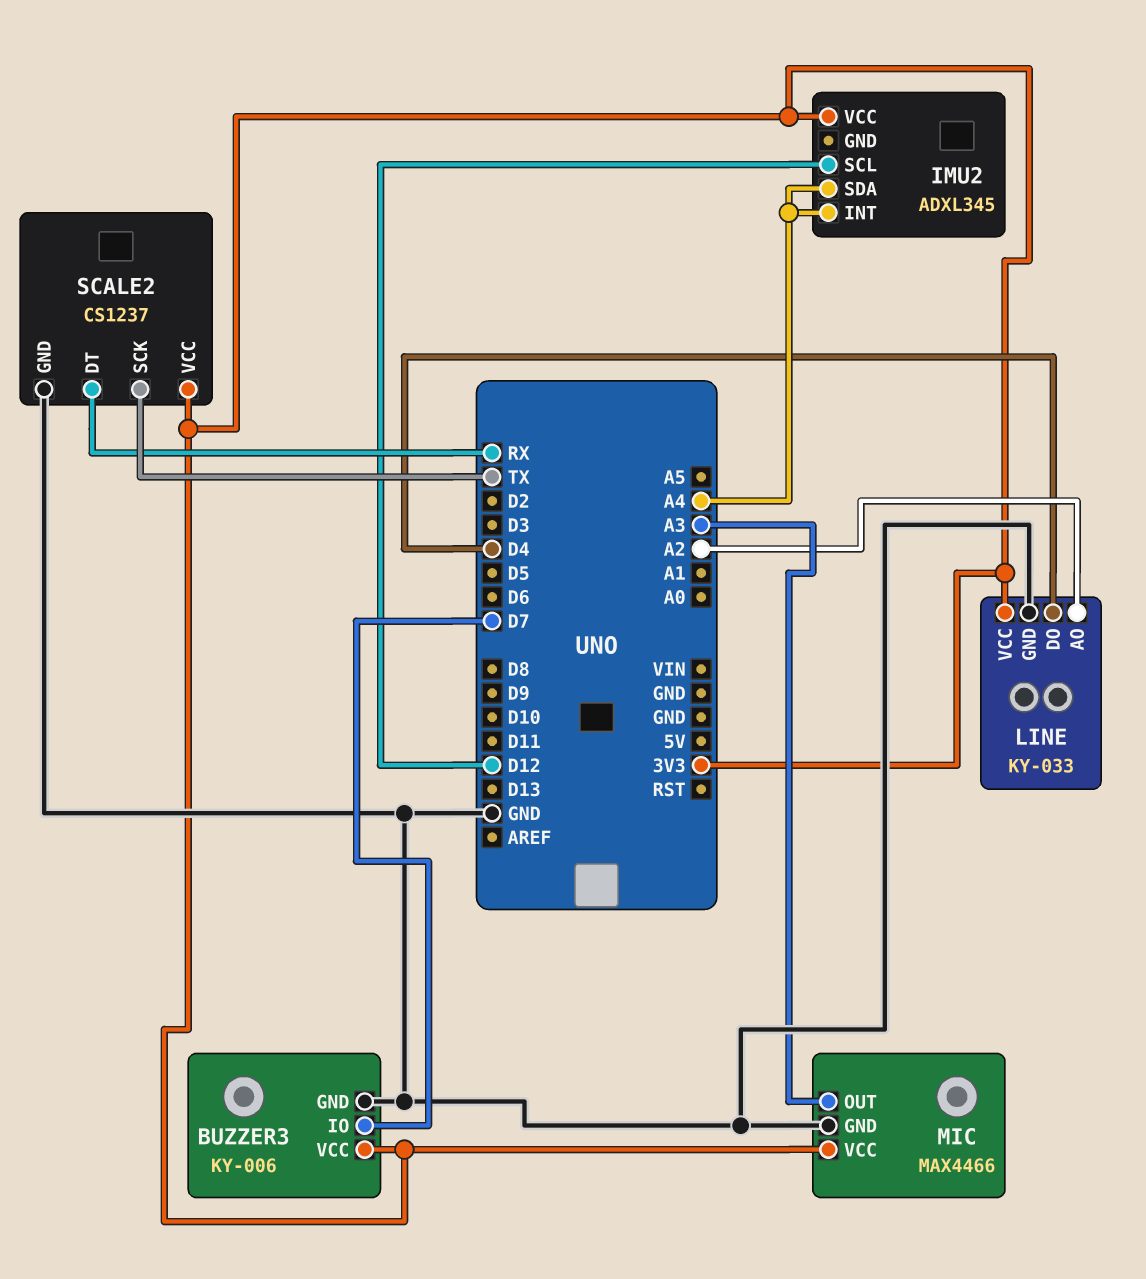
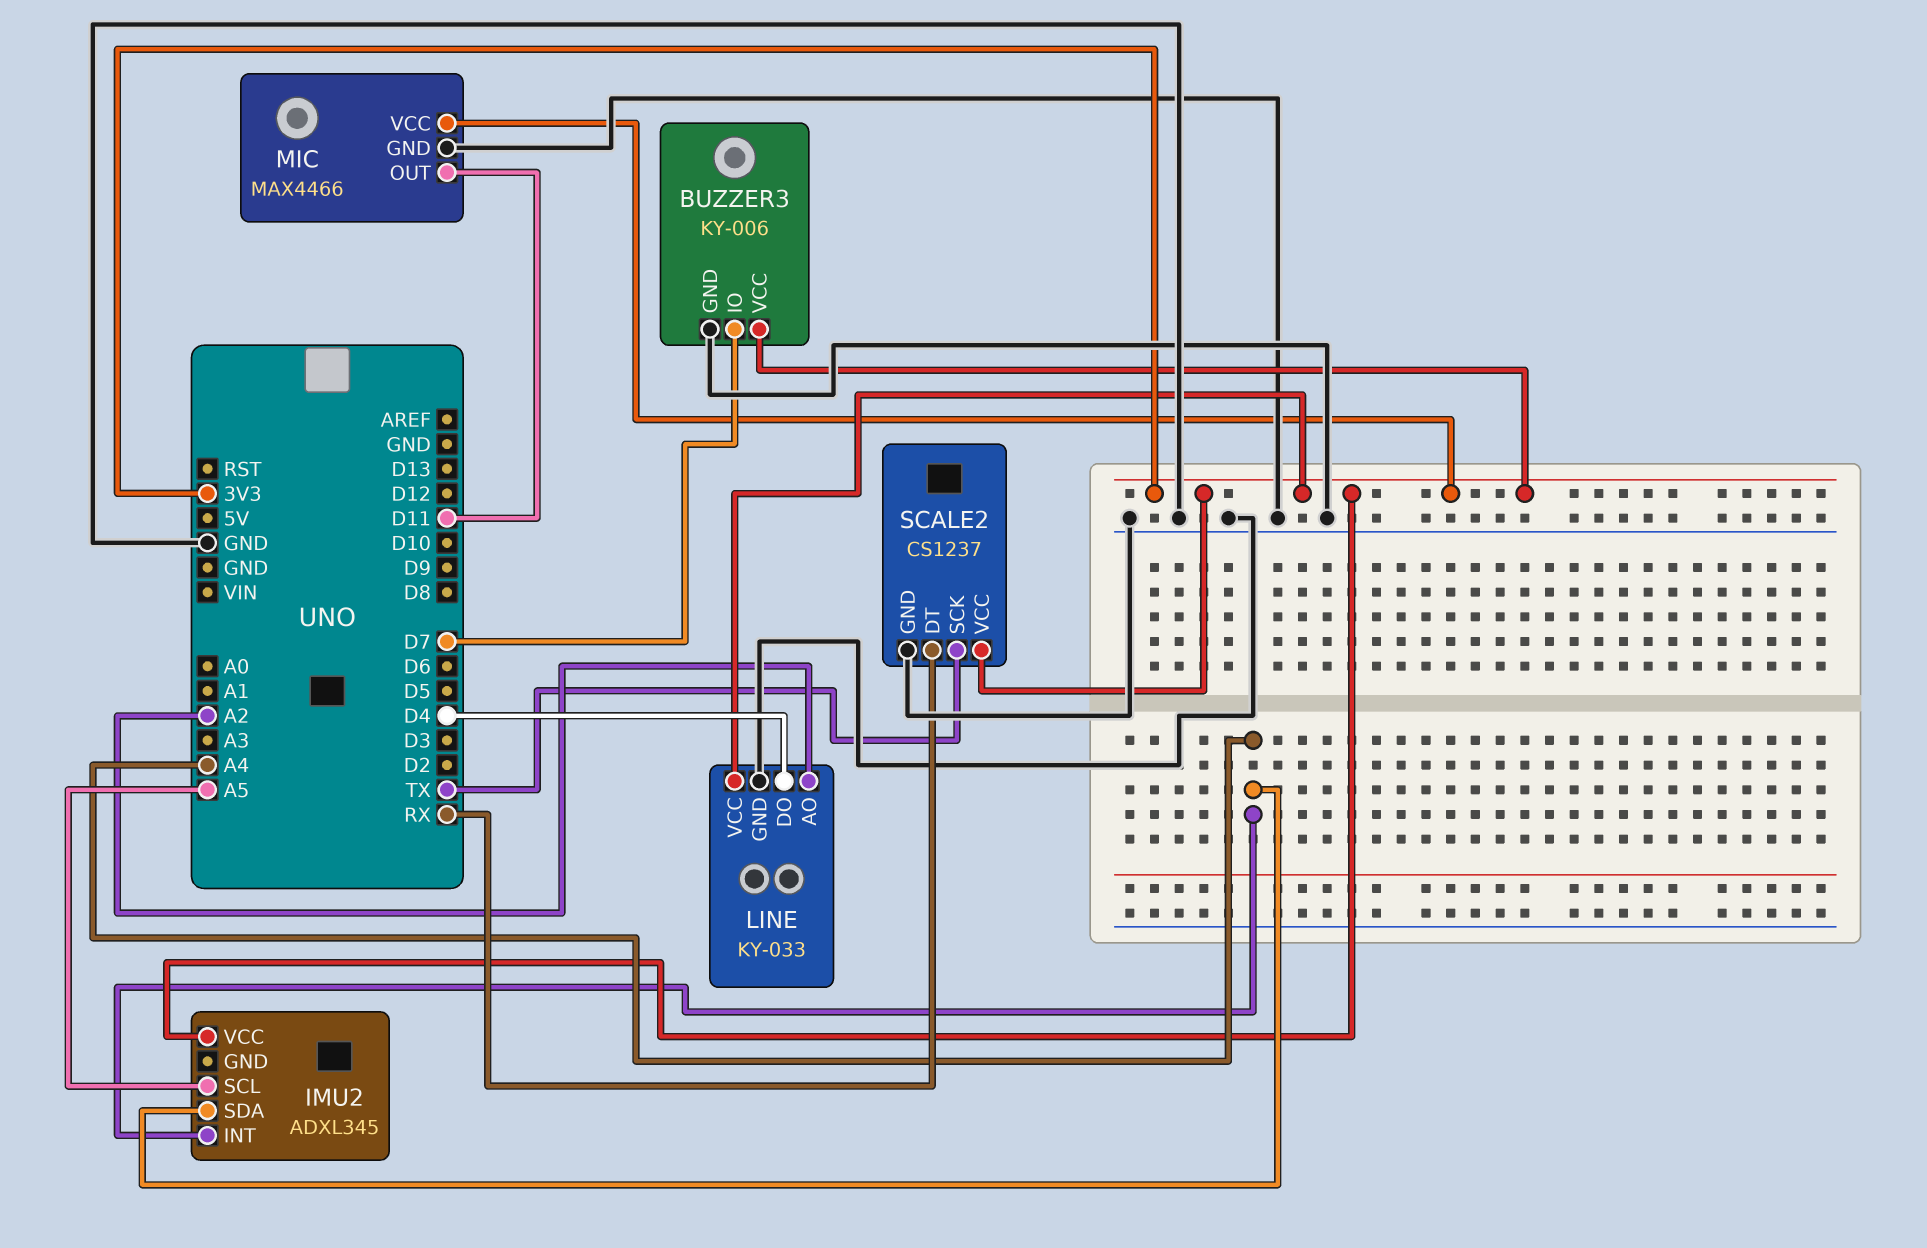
IMU2 pin SCL: D12 -> A5
MIC pin OUT: A3 -> D11

